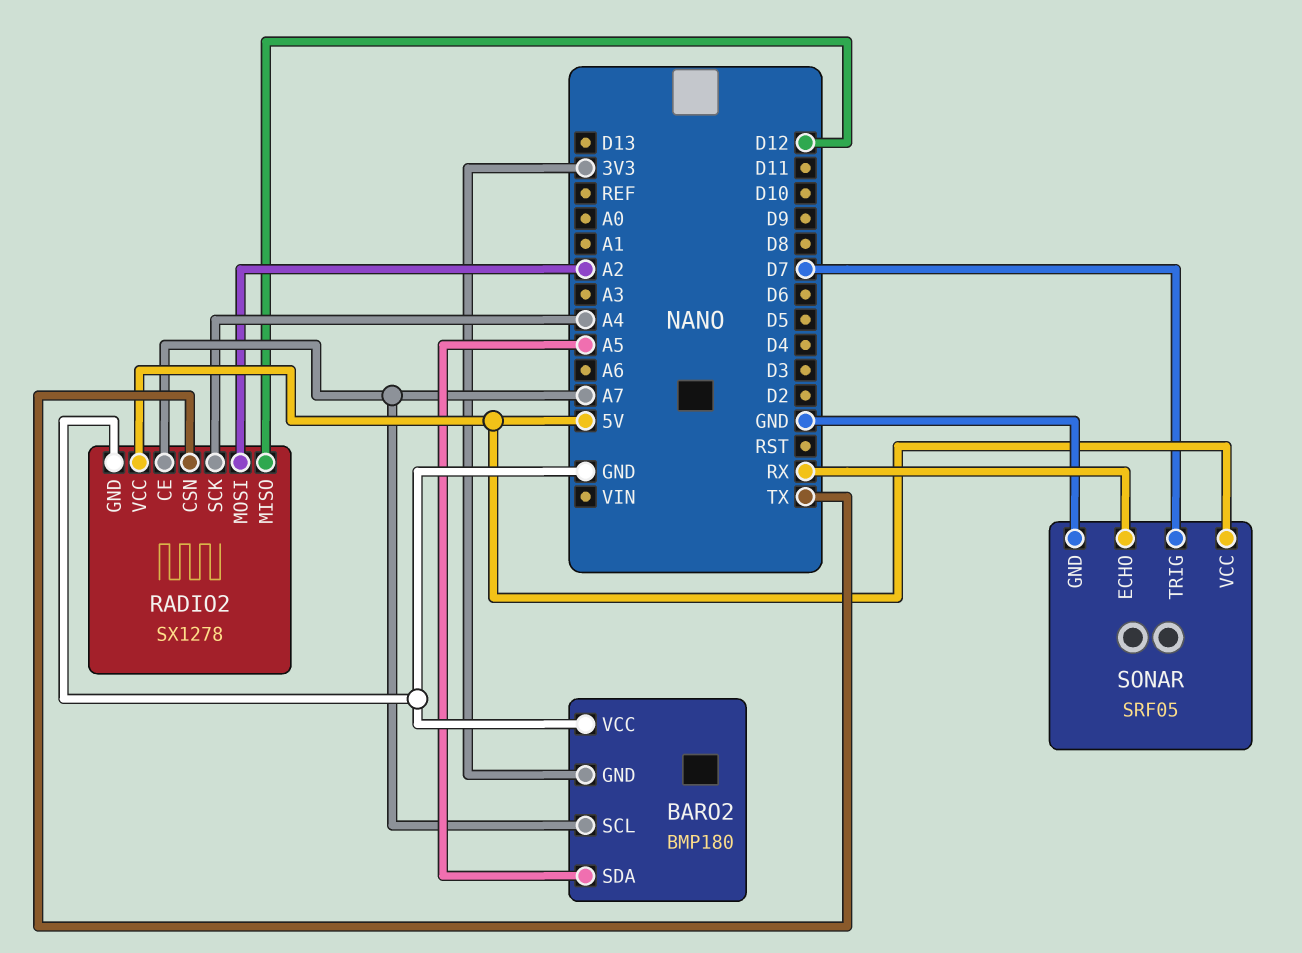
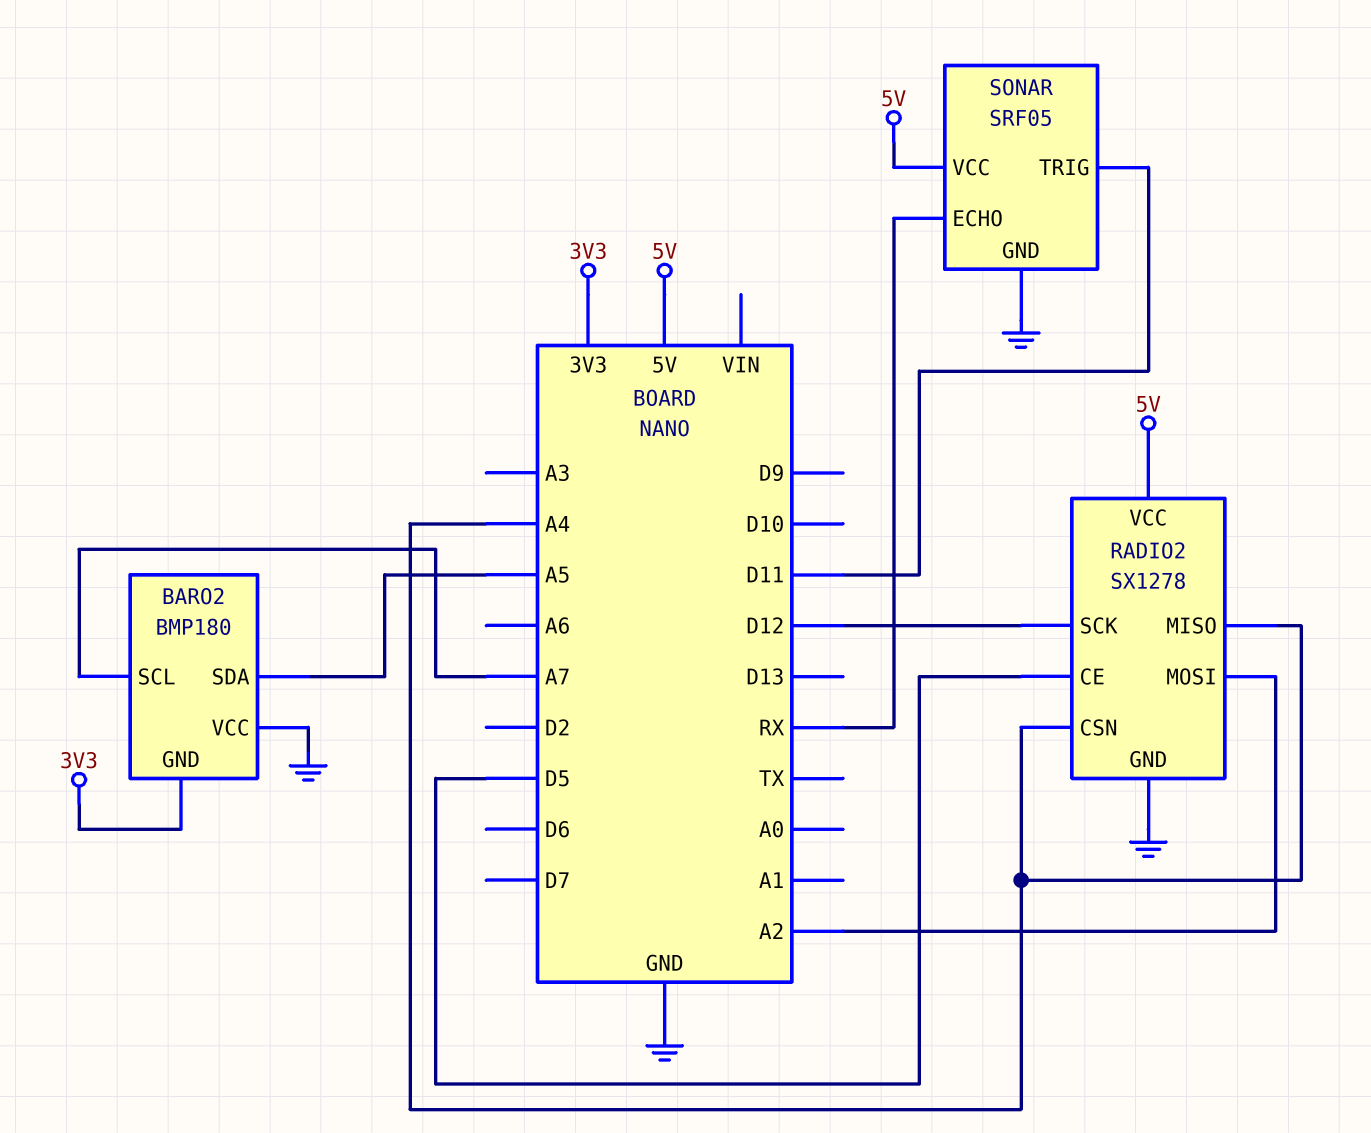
RADIO2 pin CE: A7 -> D5
RADIO2 pin CSN: TX -> A4
RADIO2 pin MISO: D12 -> A4
RADIO2 pin SCK: A4 -> D12
SONAR pin TRIG: D7 -> D11

